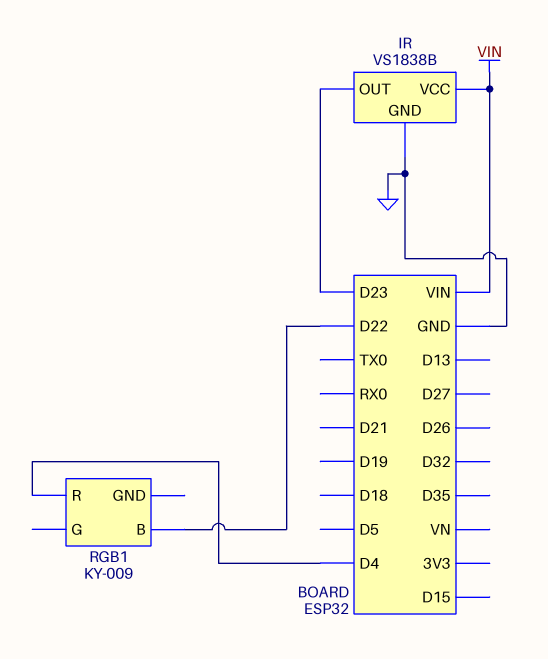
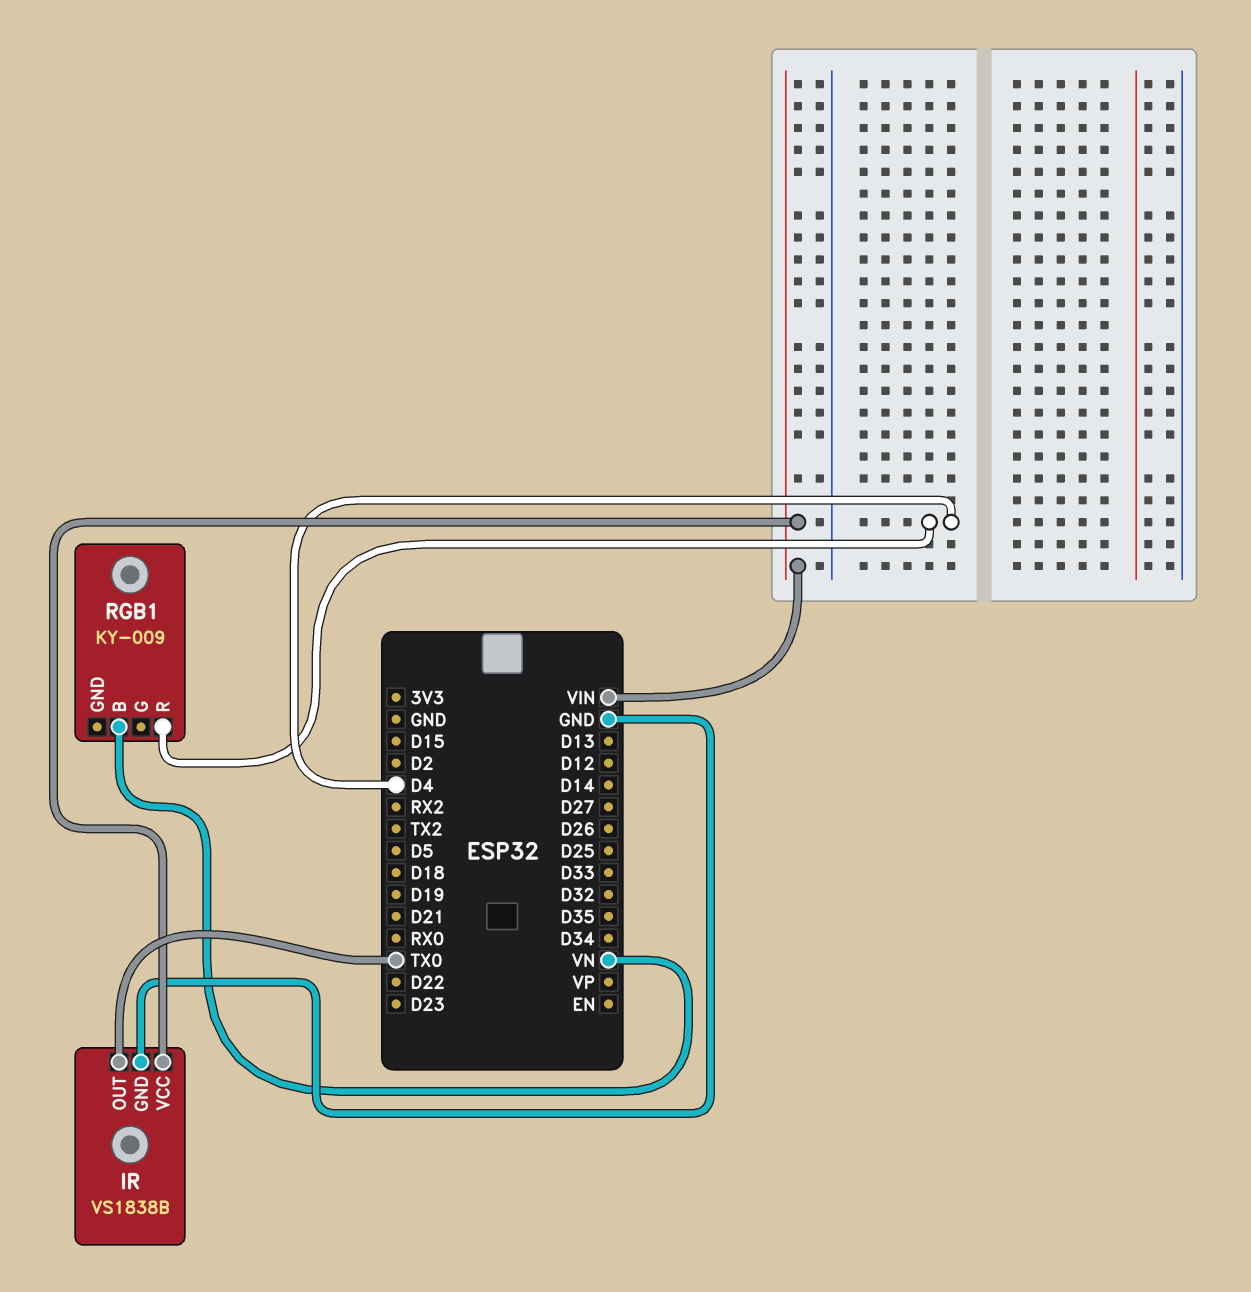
IR pin OUT: D23 -> TX0
RGB1 pin B: D22 -> VN

